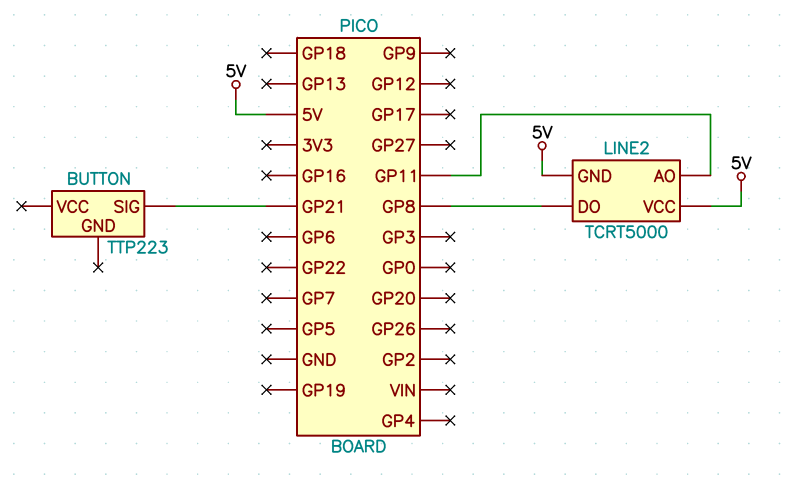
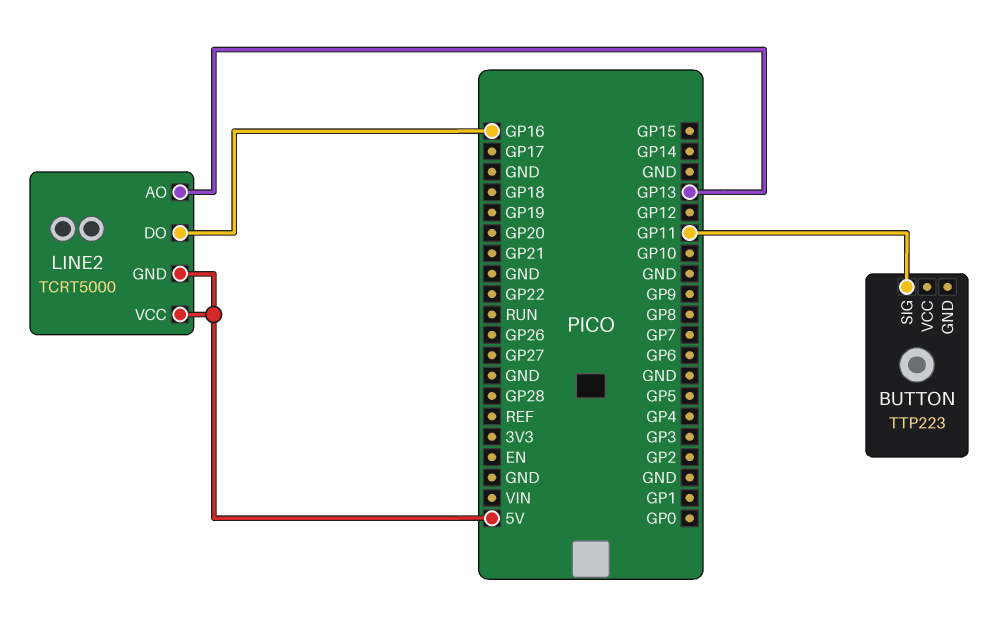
BUTTON pin SIG: GP21 -> GP11
LINE2 pin AO: GP11 -> GP13
LINE2 pin DO: GP8 -> GP16

